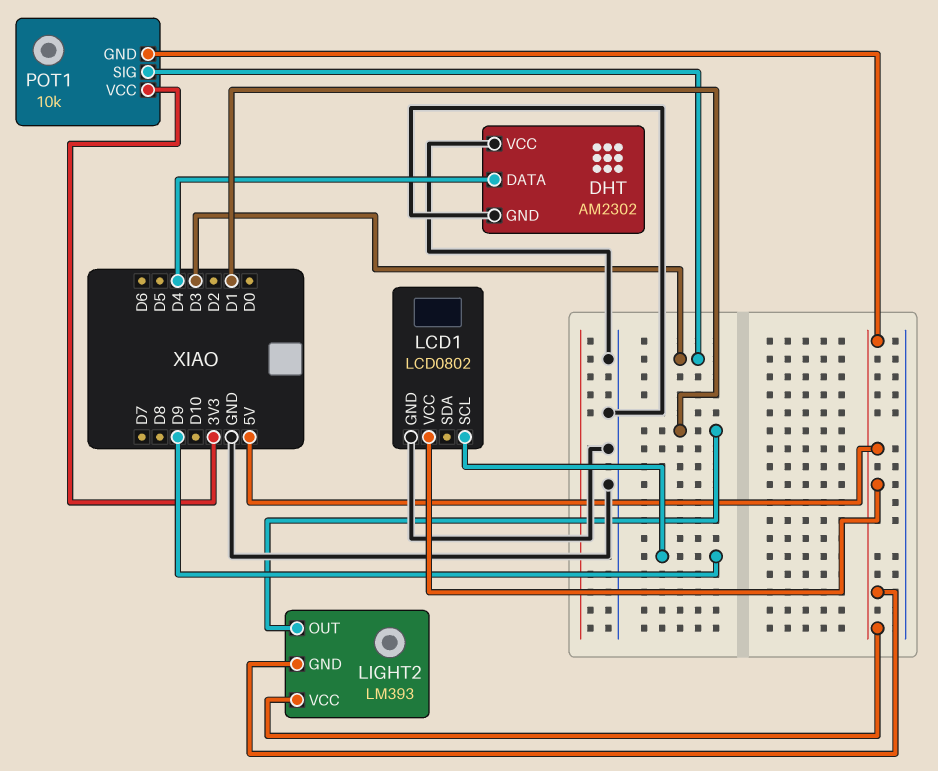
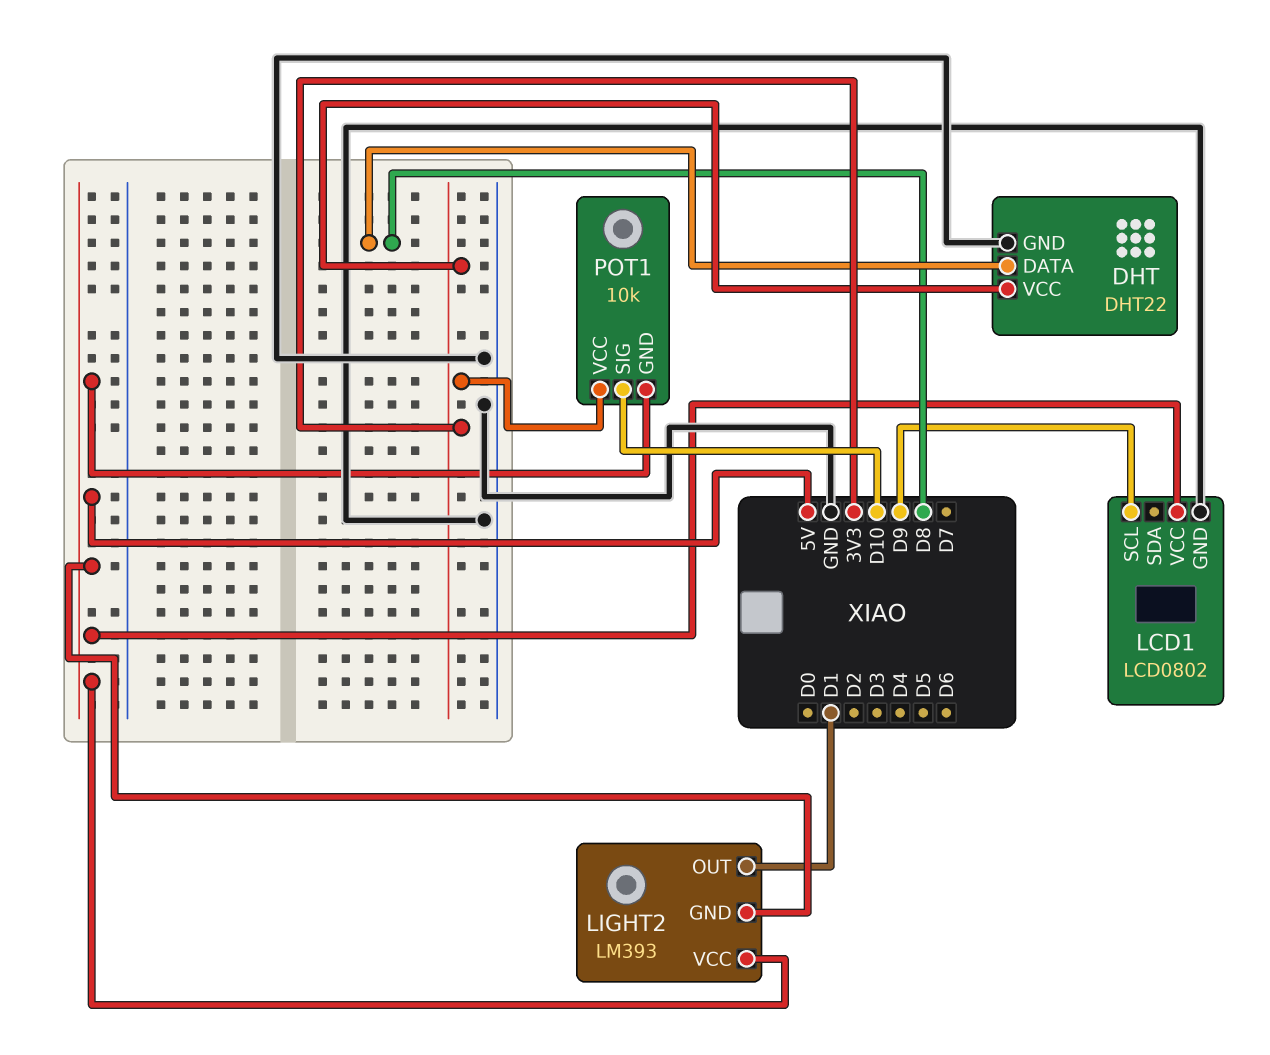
DHT: AM2302 -> DHT22
DHT pin DATA: D4 -> D8
DHT pin VCC: GND -> 3V3
POT1 pin SIG: D3 -> D10

